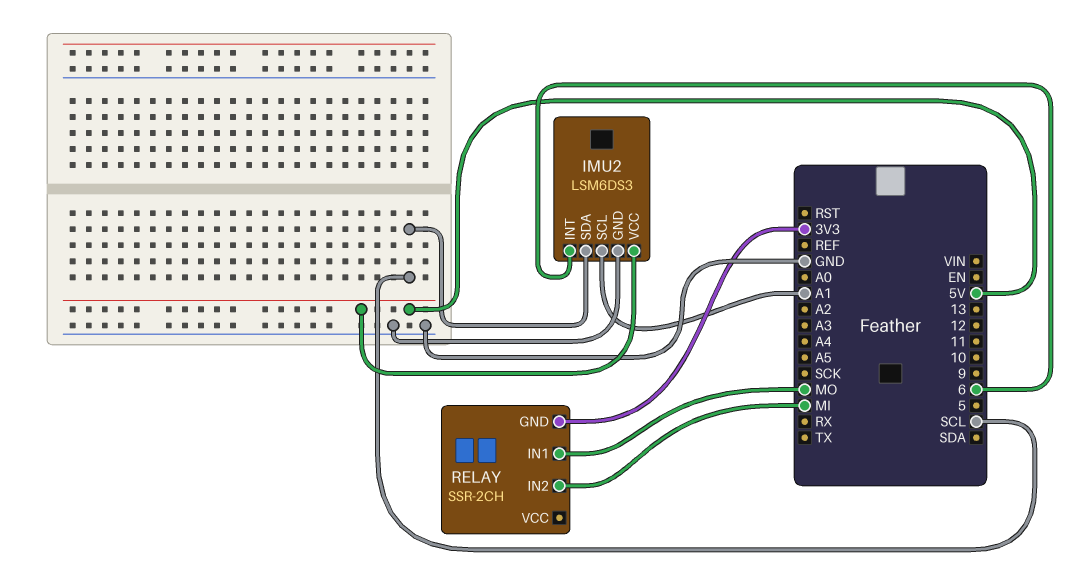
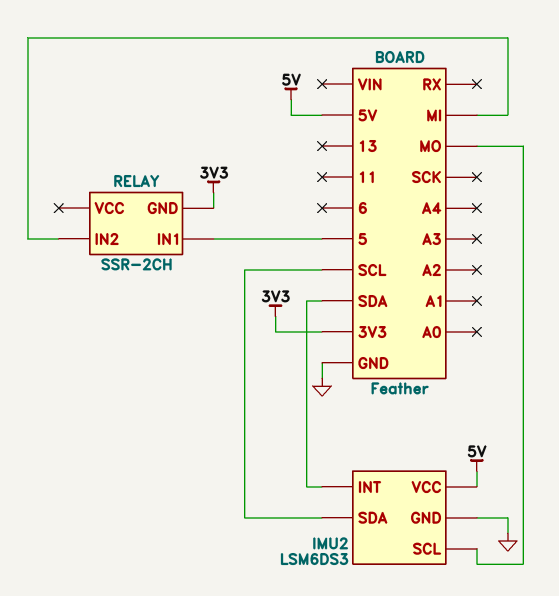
IMU2 pin INT: 6 -> SDA
IMU2 pin SCL: A1 -> MO
RELAY pin IN1: MO -> 5

